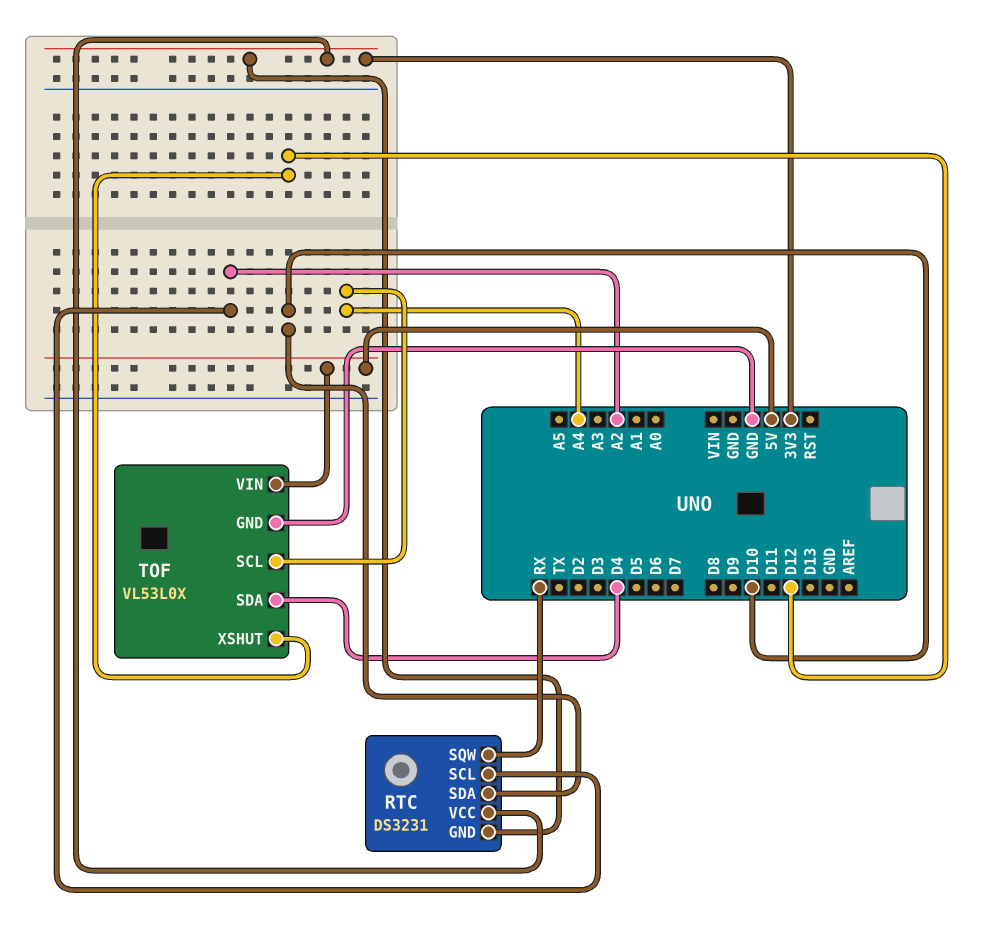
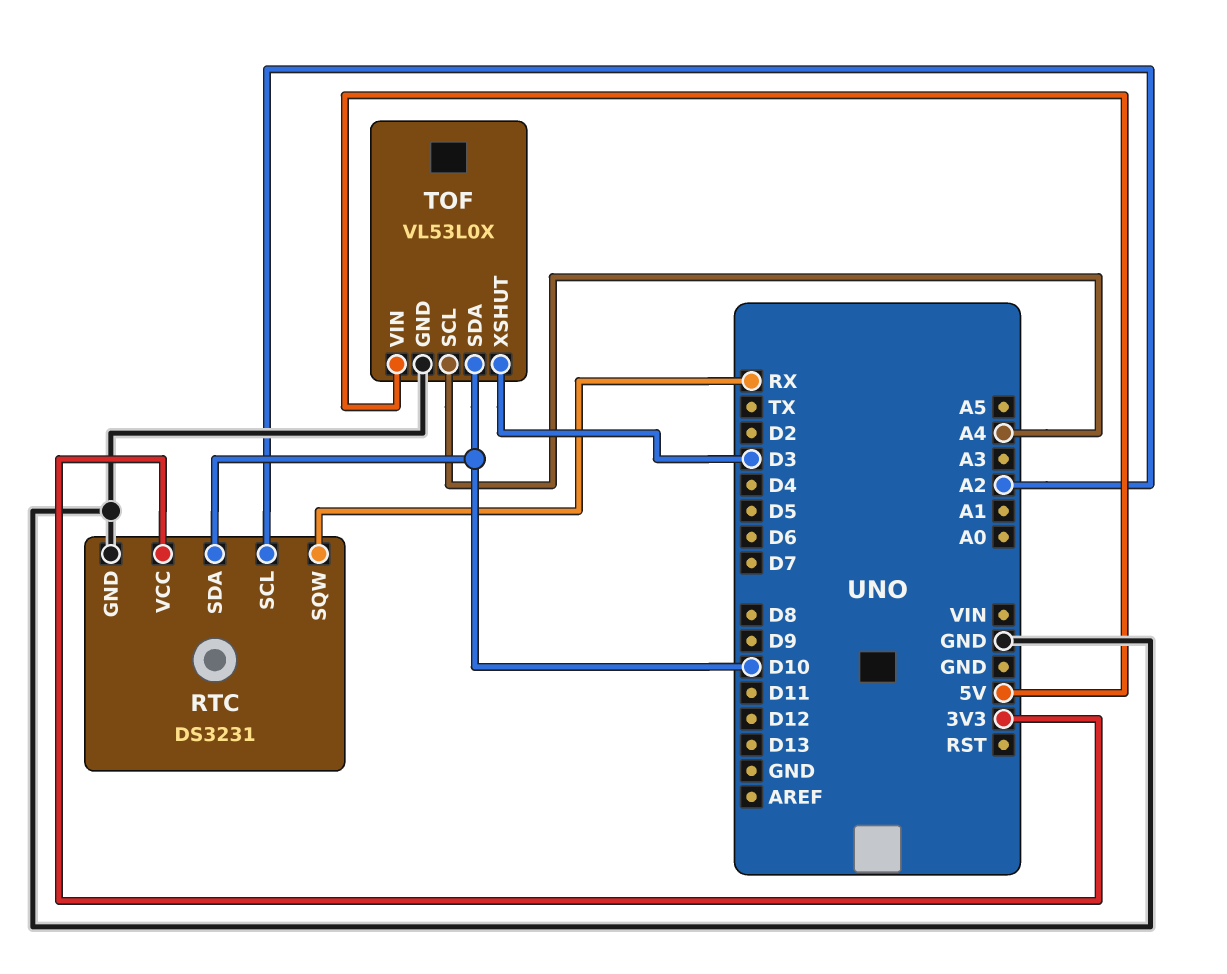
RTC pin GND: 3V3 -> GND
TOF pin SDA: D4 -> D10
TOF pin XSHUT: D12 -> D3

